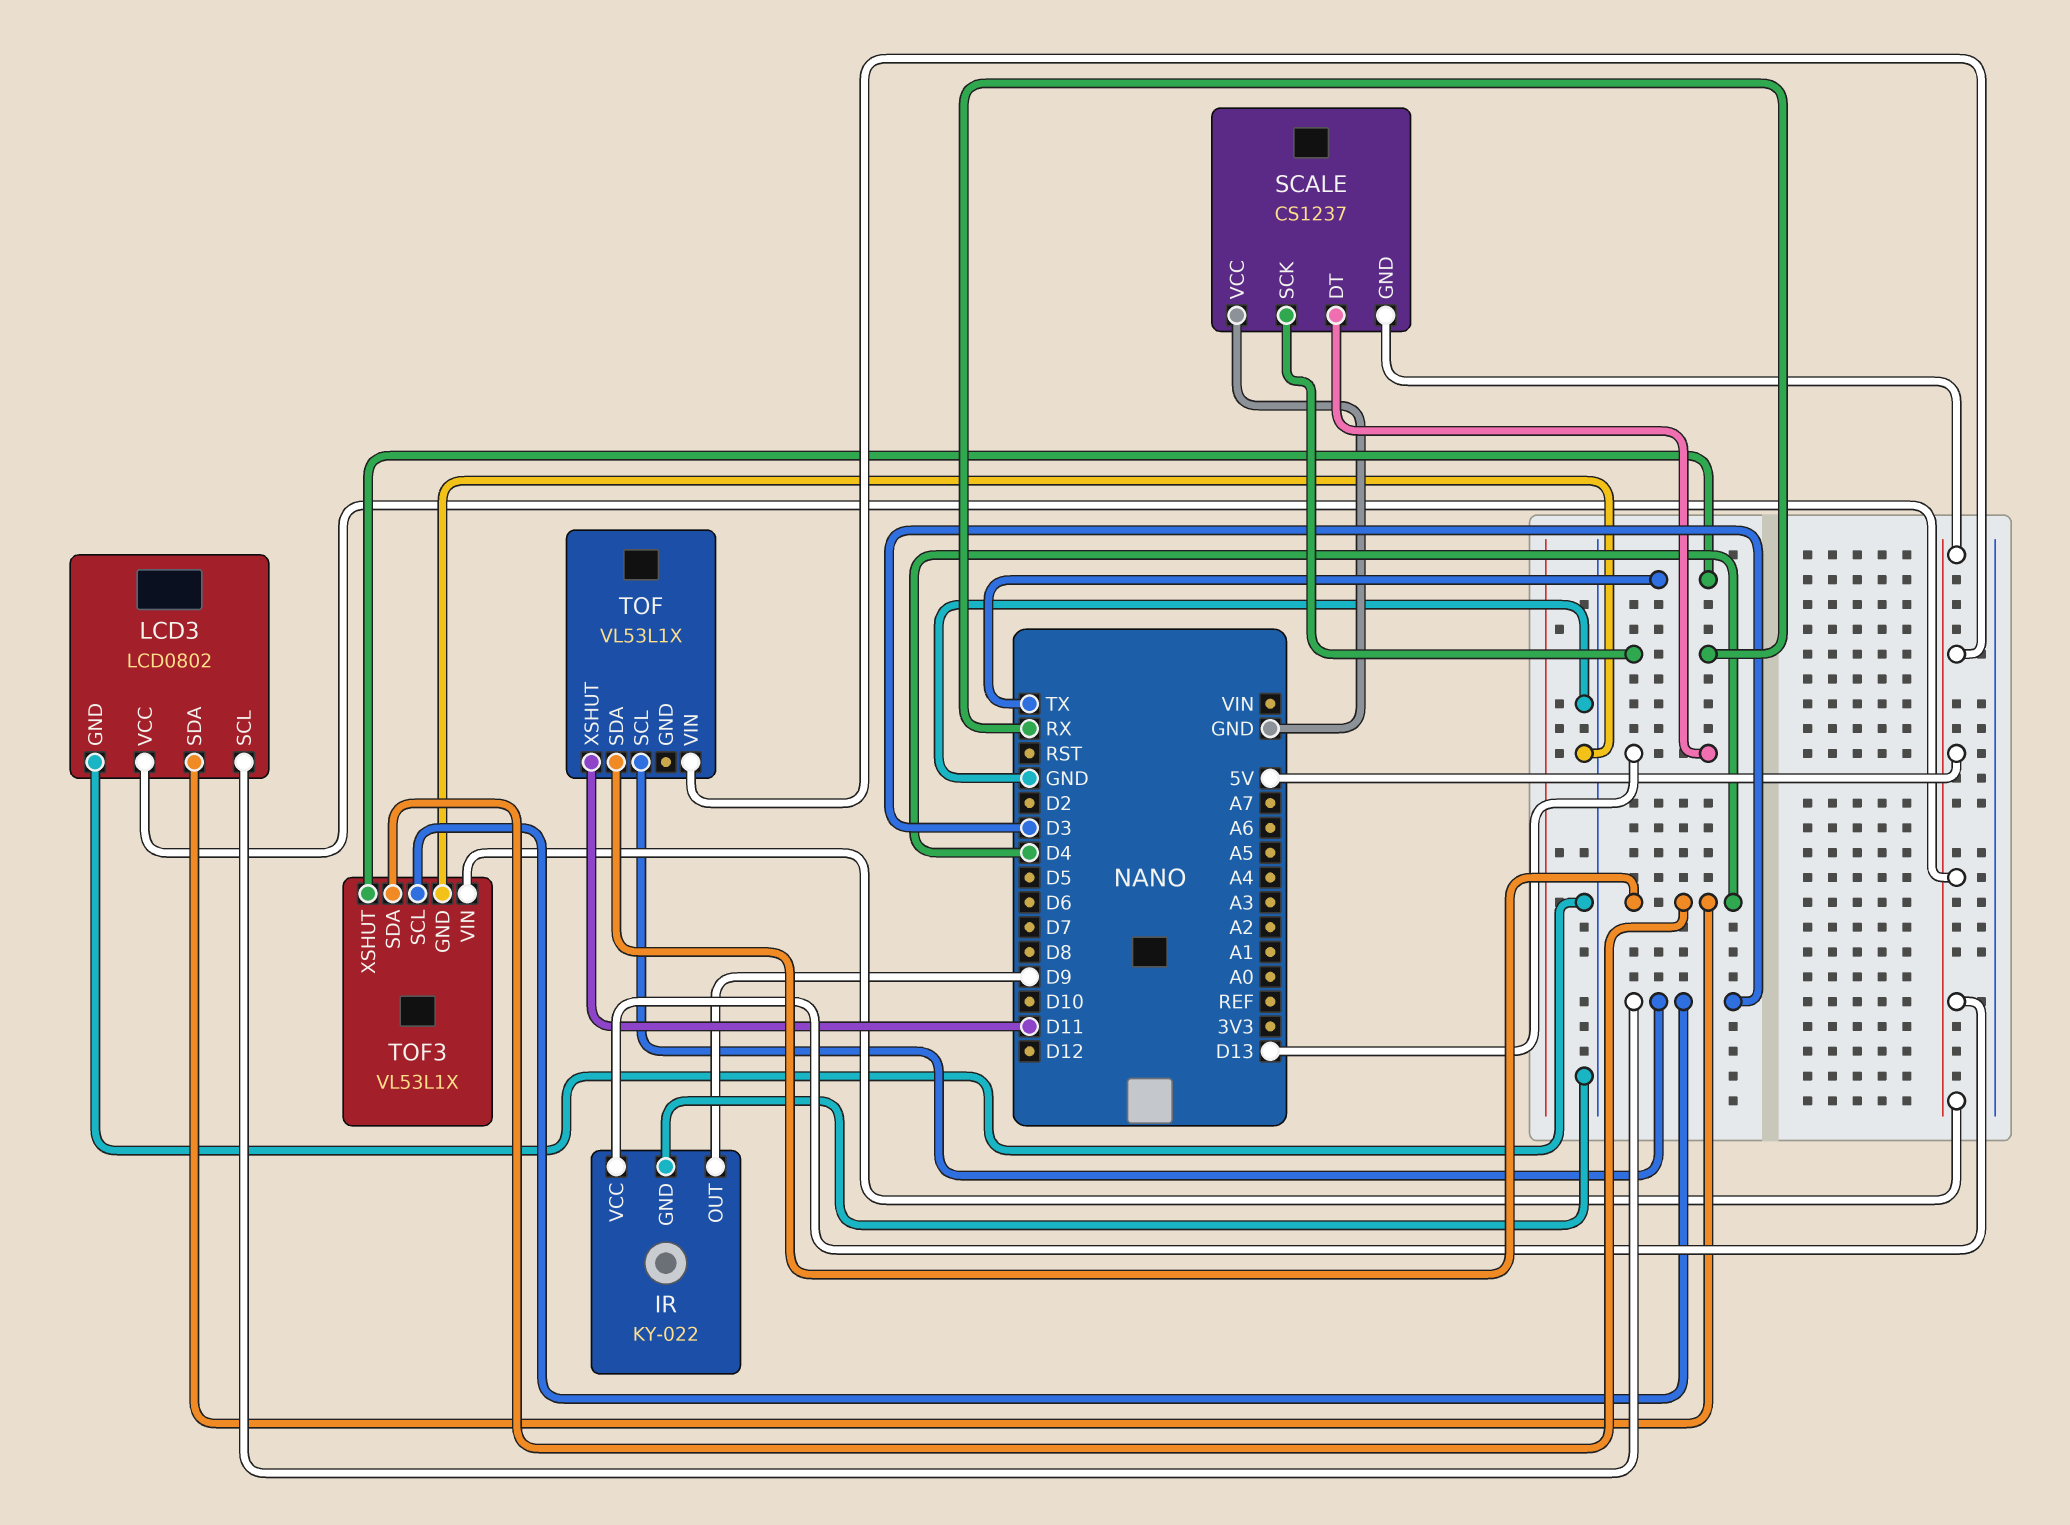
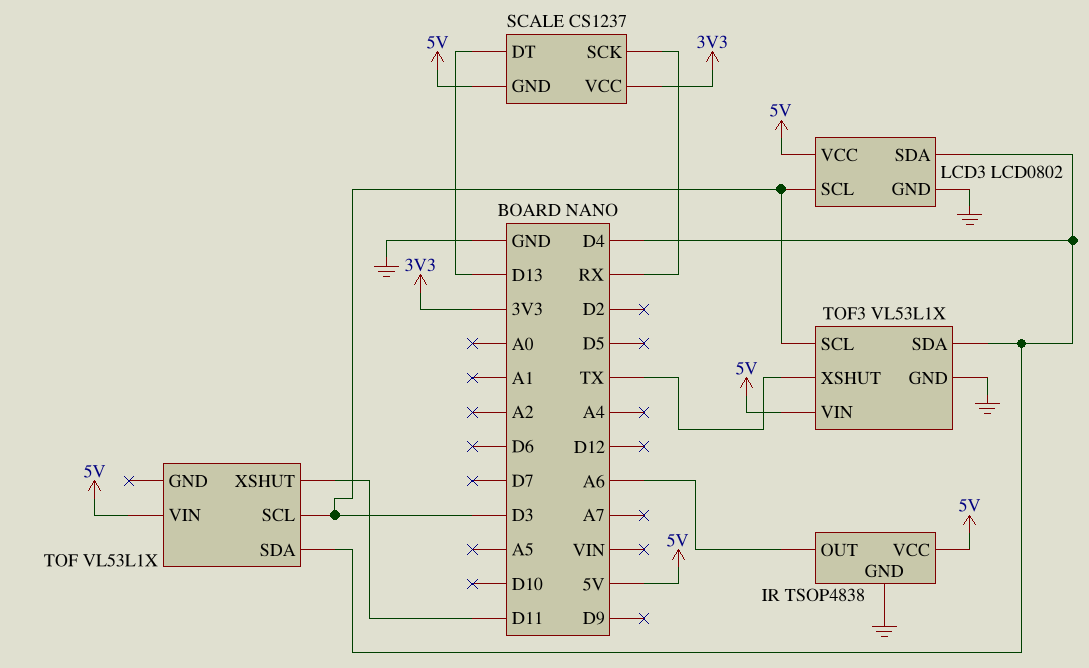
IR: KY-022 -> TSOP4838
IR pin OUT: D9 -> A6
SCALE pin VCC: GND -> 3V3

